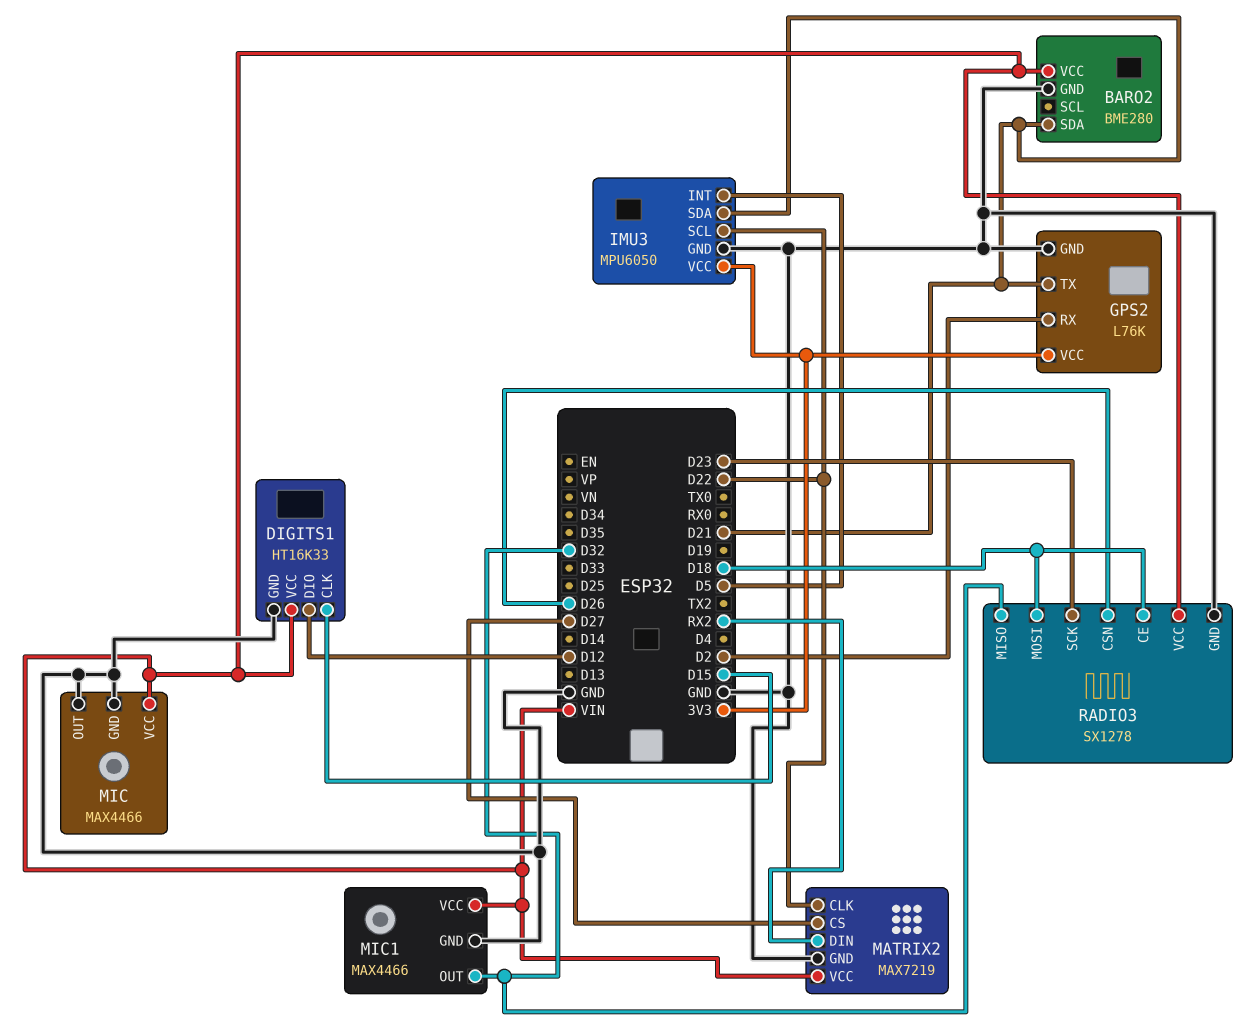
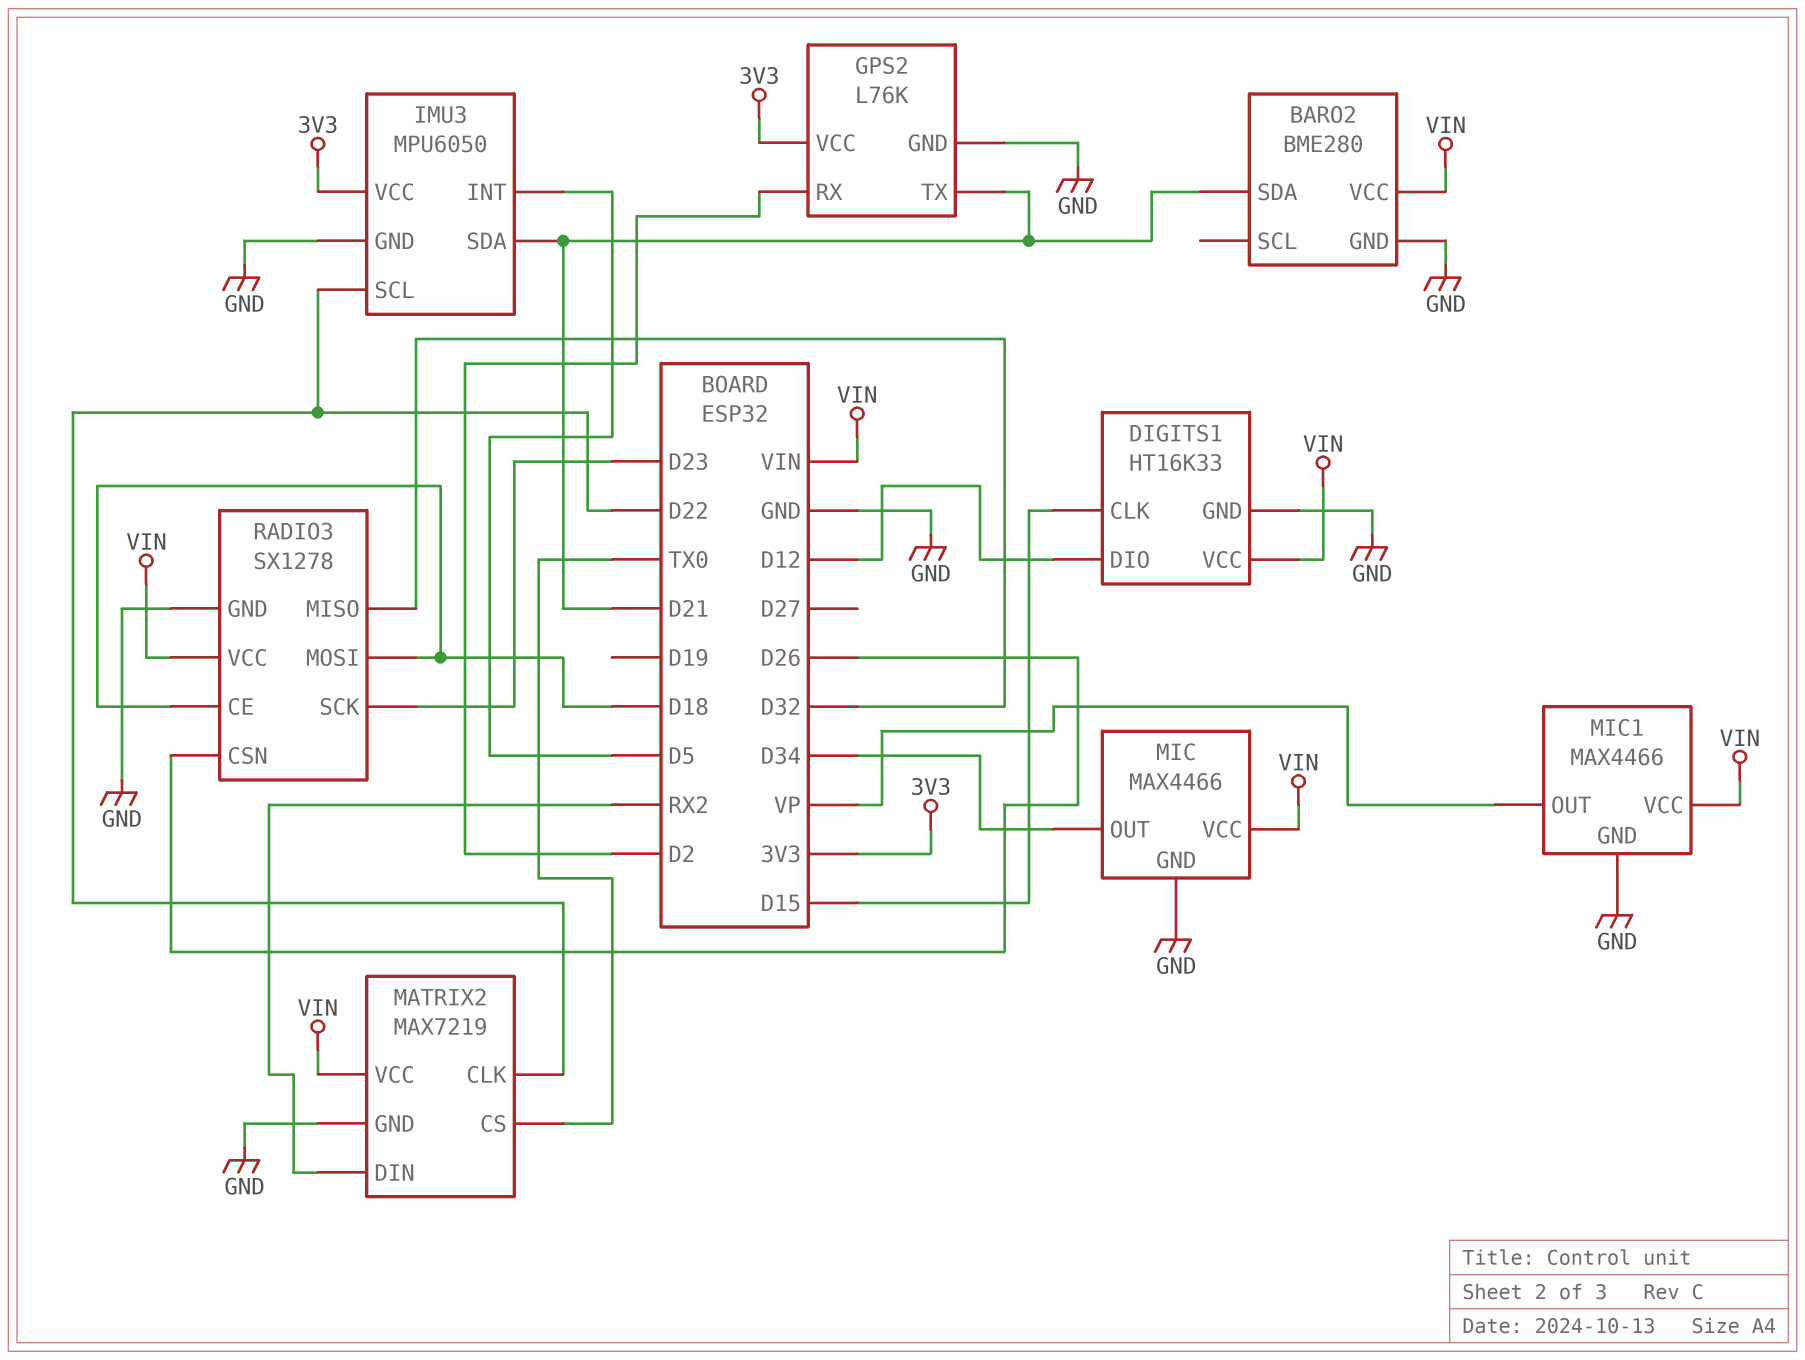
MATRIX2 pin CS: D27 -> TX0
MIC pin OUT: GND -> D34
MIC1 pin OUT: D32 -> VP

